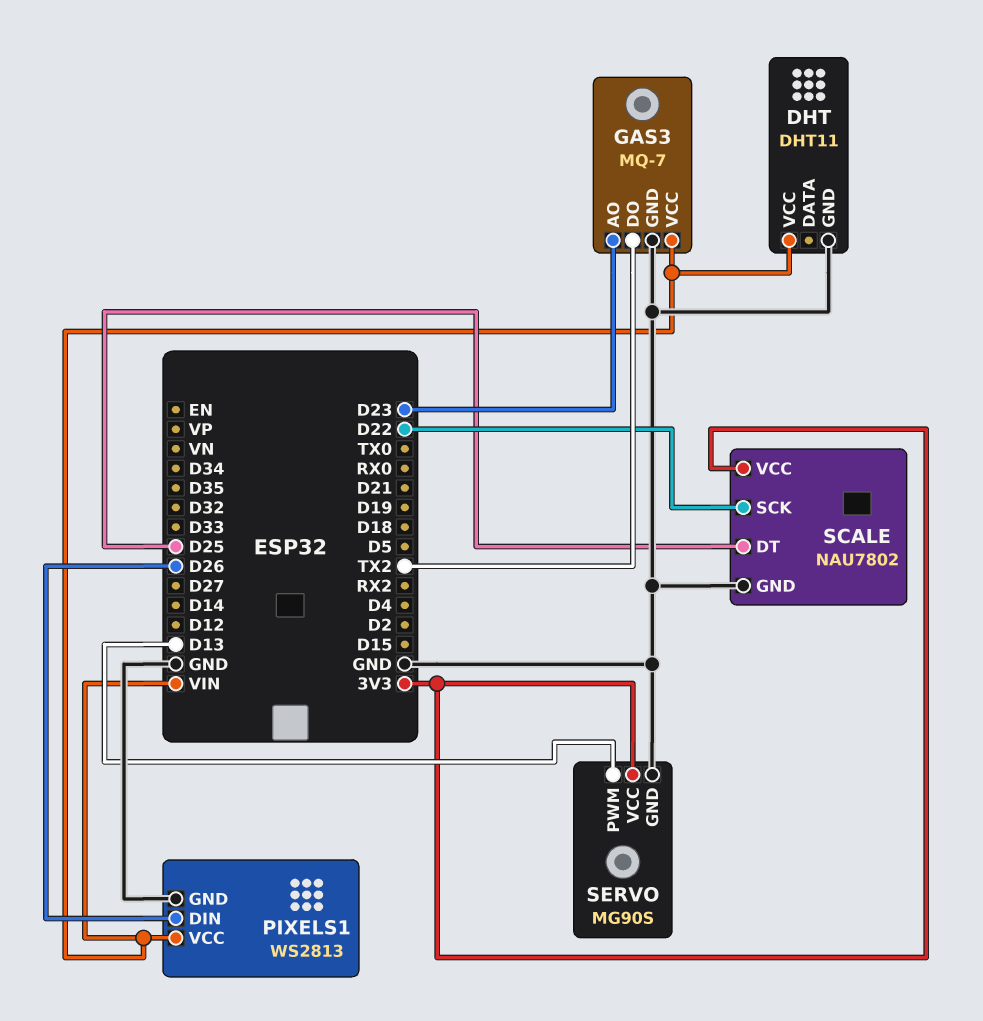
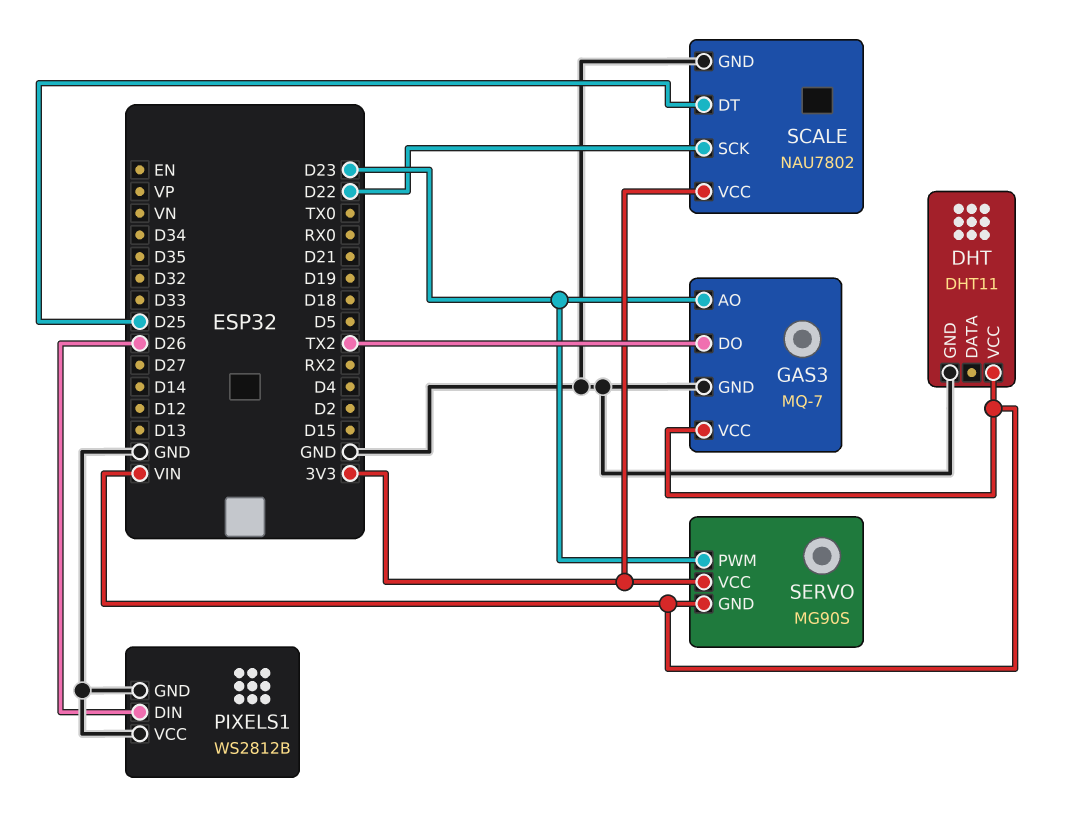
PIXELS1: WS2813 -> WS2812B
PIXELS1 pin VCC: VIN -> GND
SERVO pin GND: GND -> VIN
SERVO pin PWM: D13 -> D23

